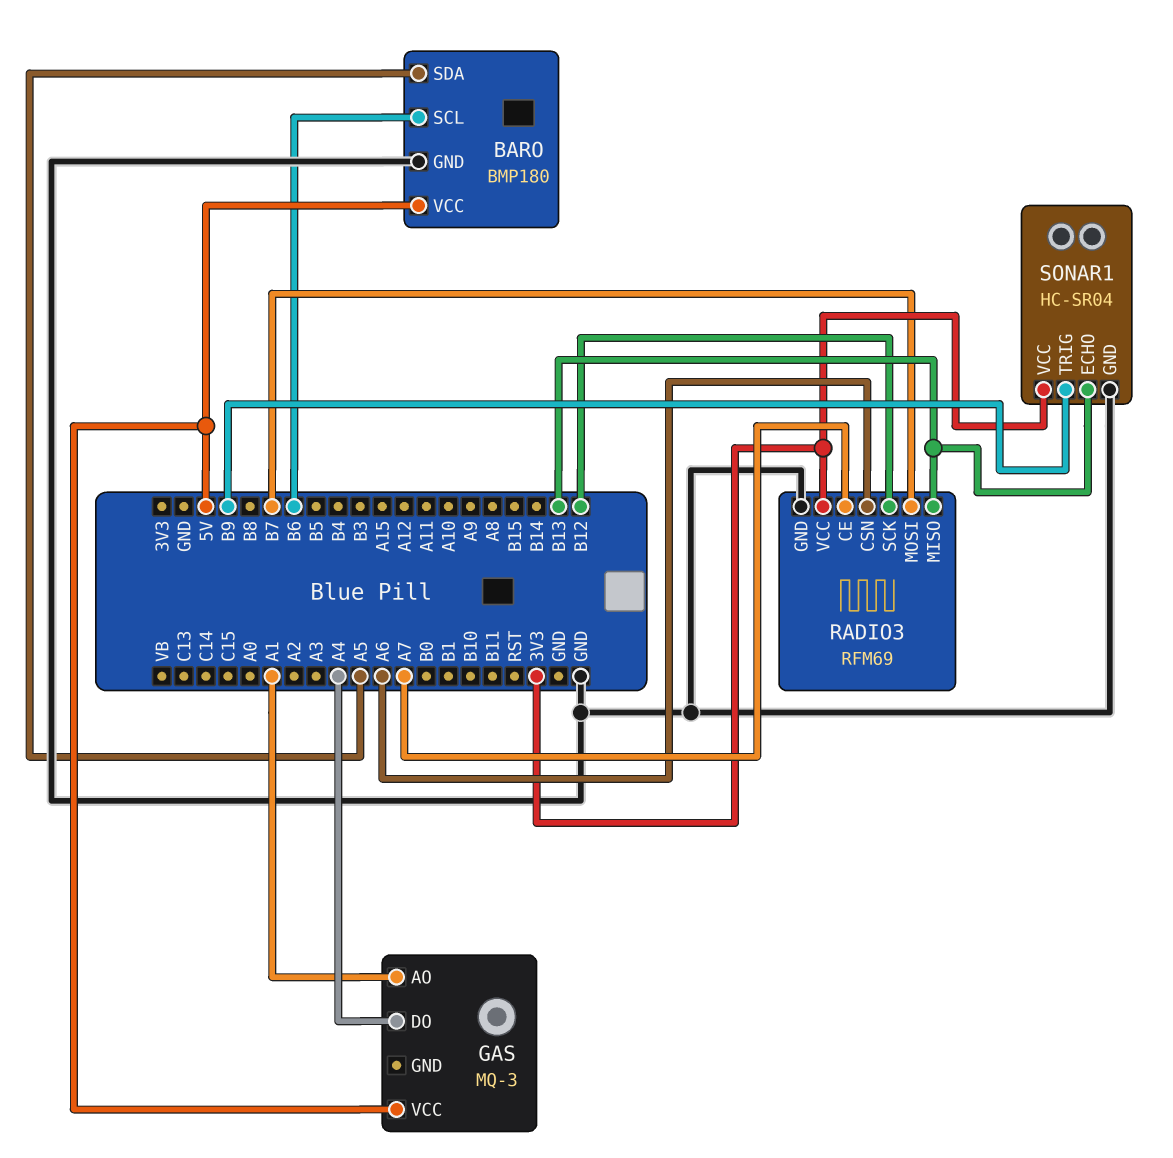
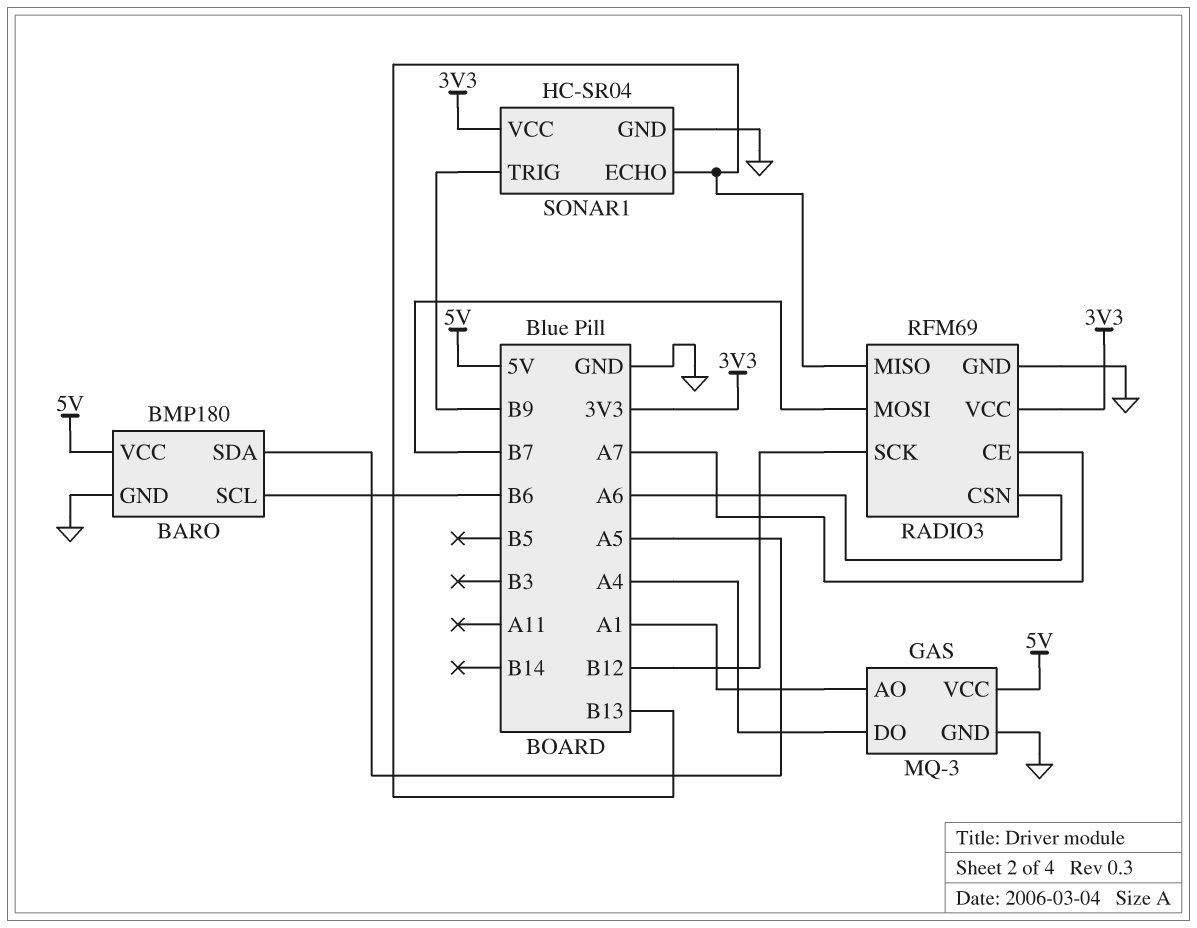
GAS pin GND: none -> GND

